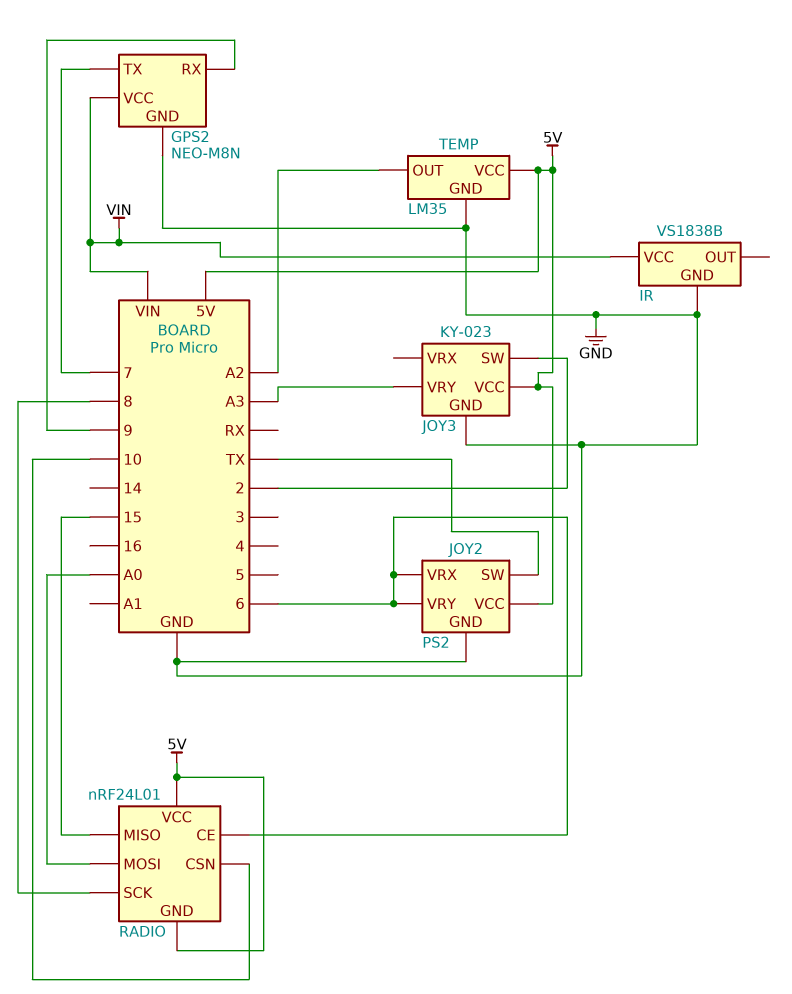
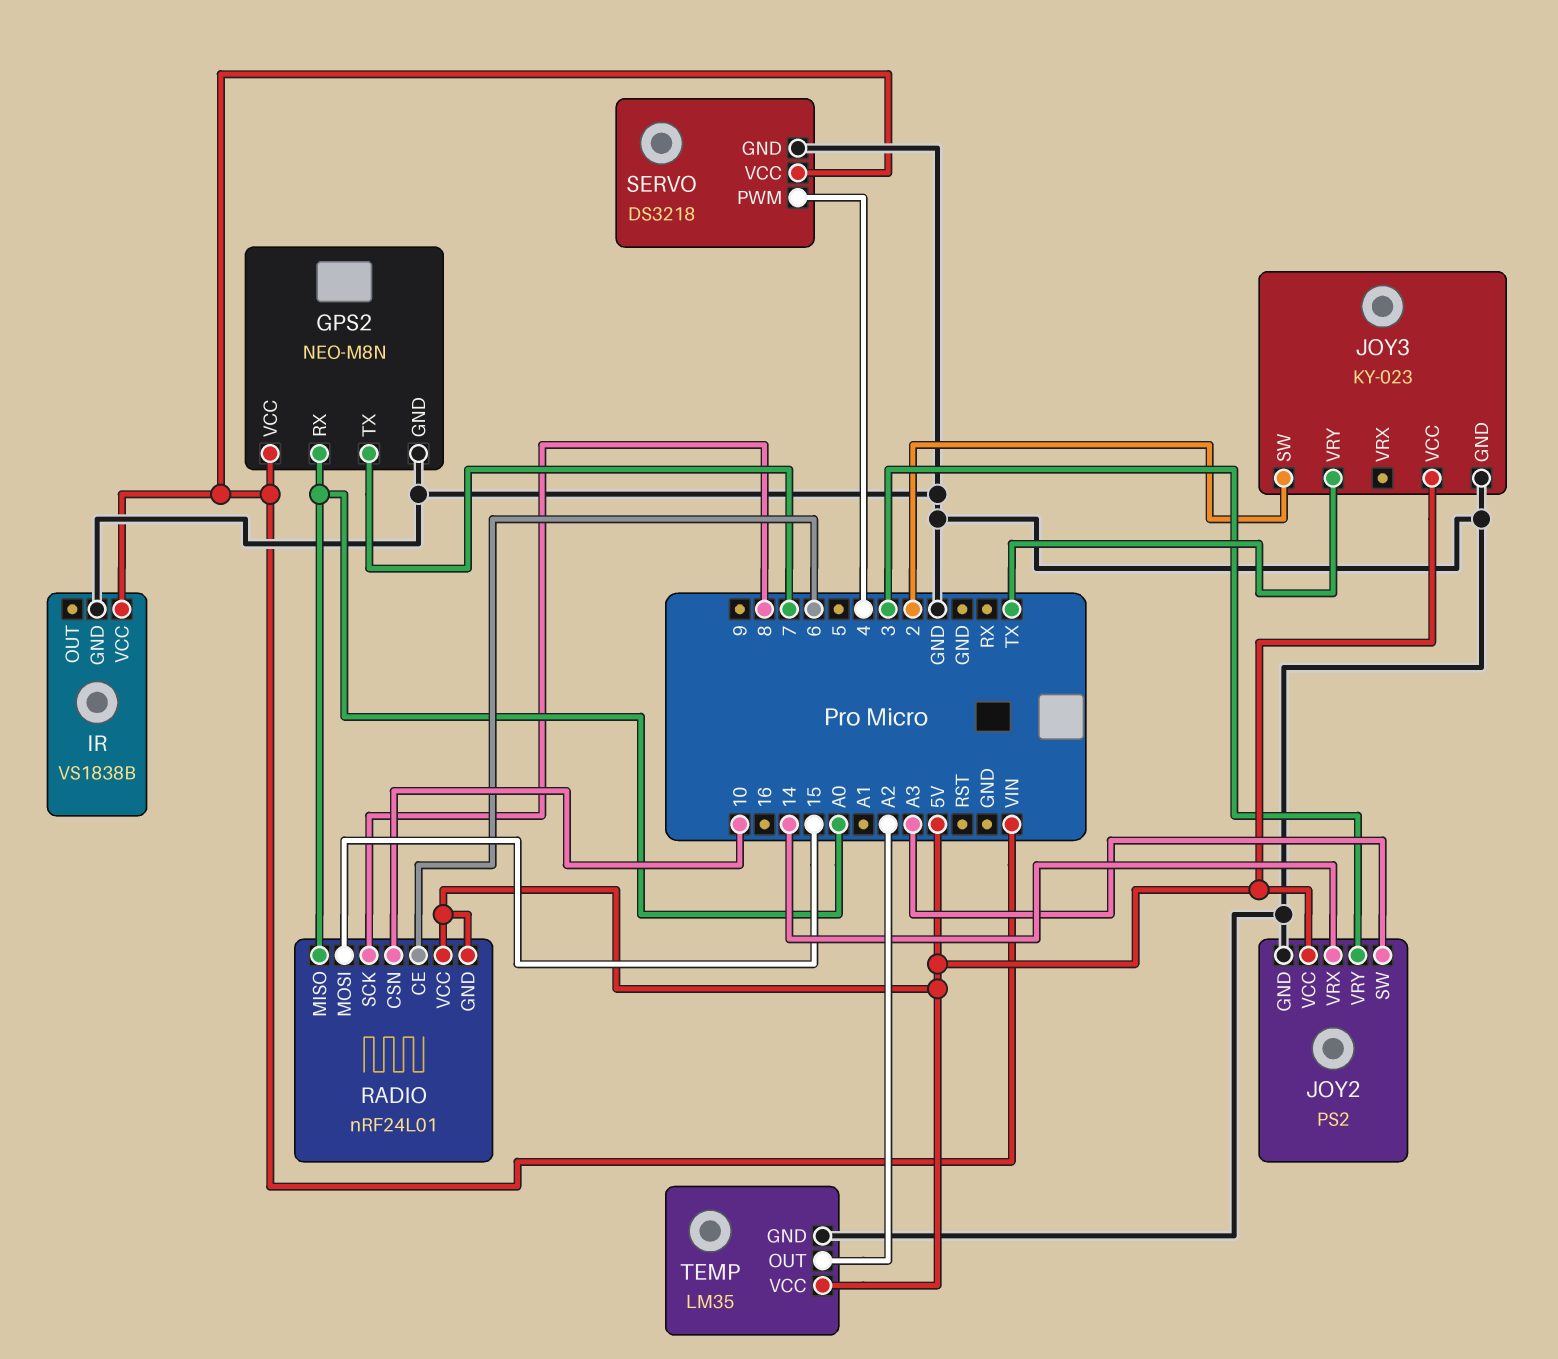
GPS2 pin RX: 9 -> A0
JOY2 pin SW: TX -> A3
JOY2 pin VRX: 6 -> 14
JOY2 pin VRY: 6 -> 3
JOY3 pin VRY: A3 -> TX
RADIO pin MISO: 15 -> A0
RADIO pin MOSI: A0 -> 15
SERVO: none -> DS3218
SERVO pin GND: none -> GND
SERVO pin PWM: none -> 4
SERVO pin VCC: none -> VIN

